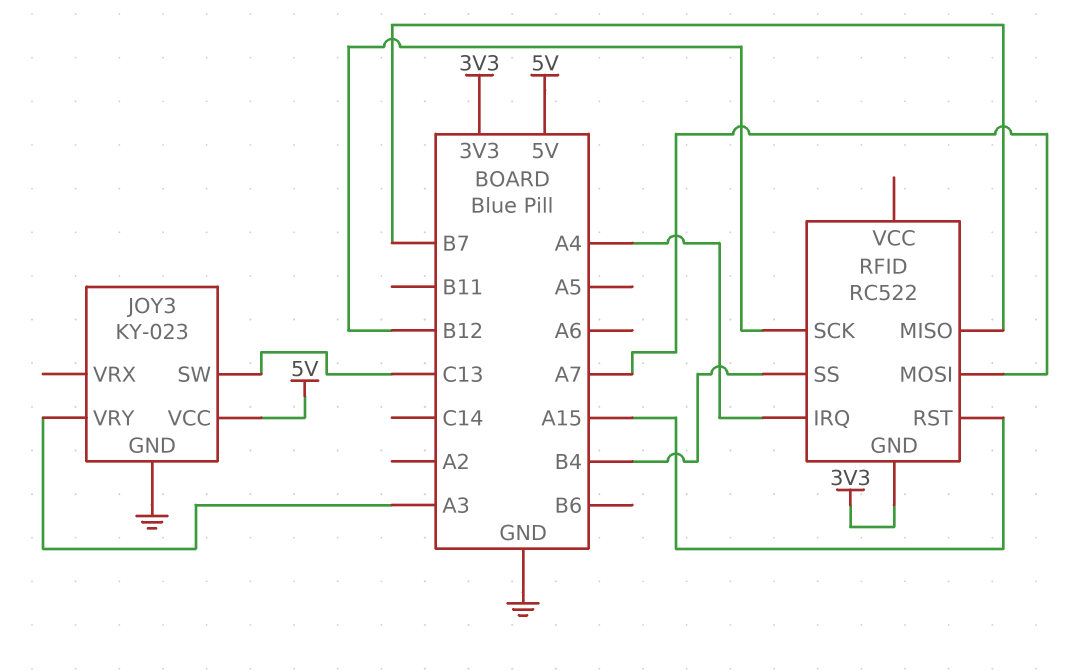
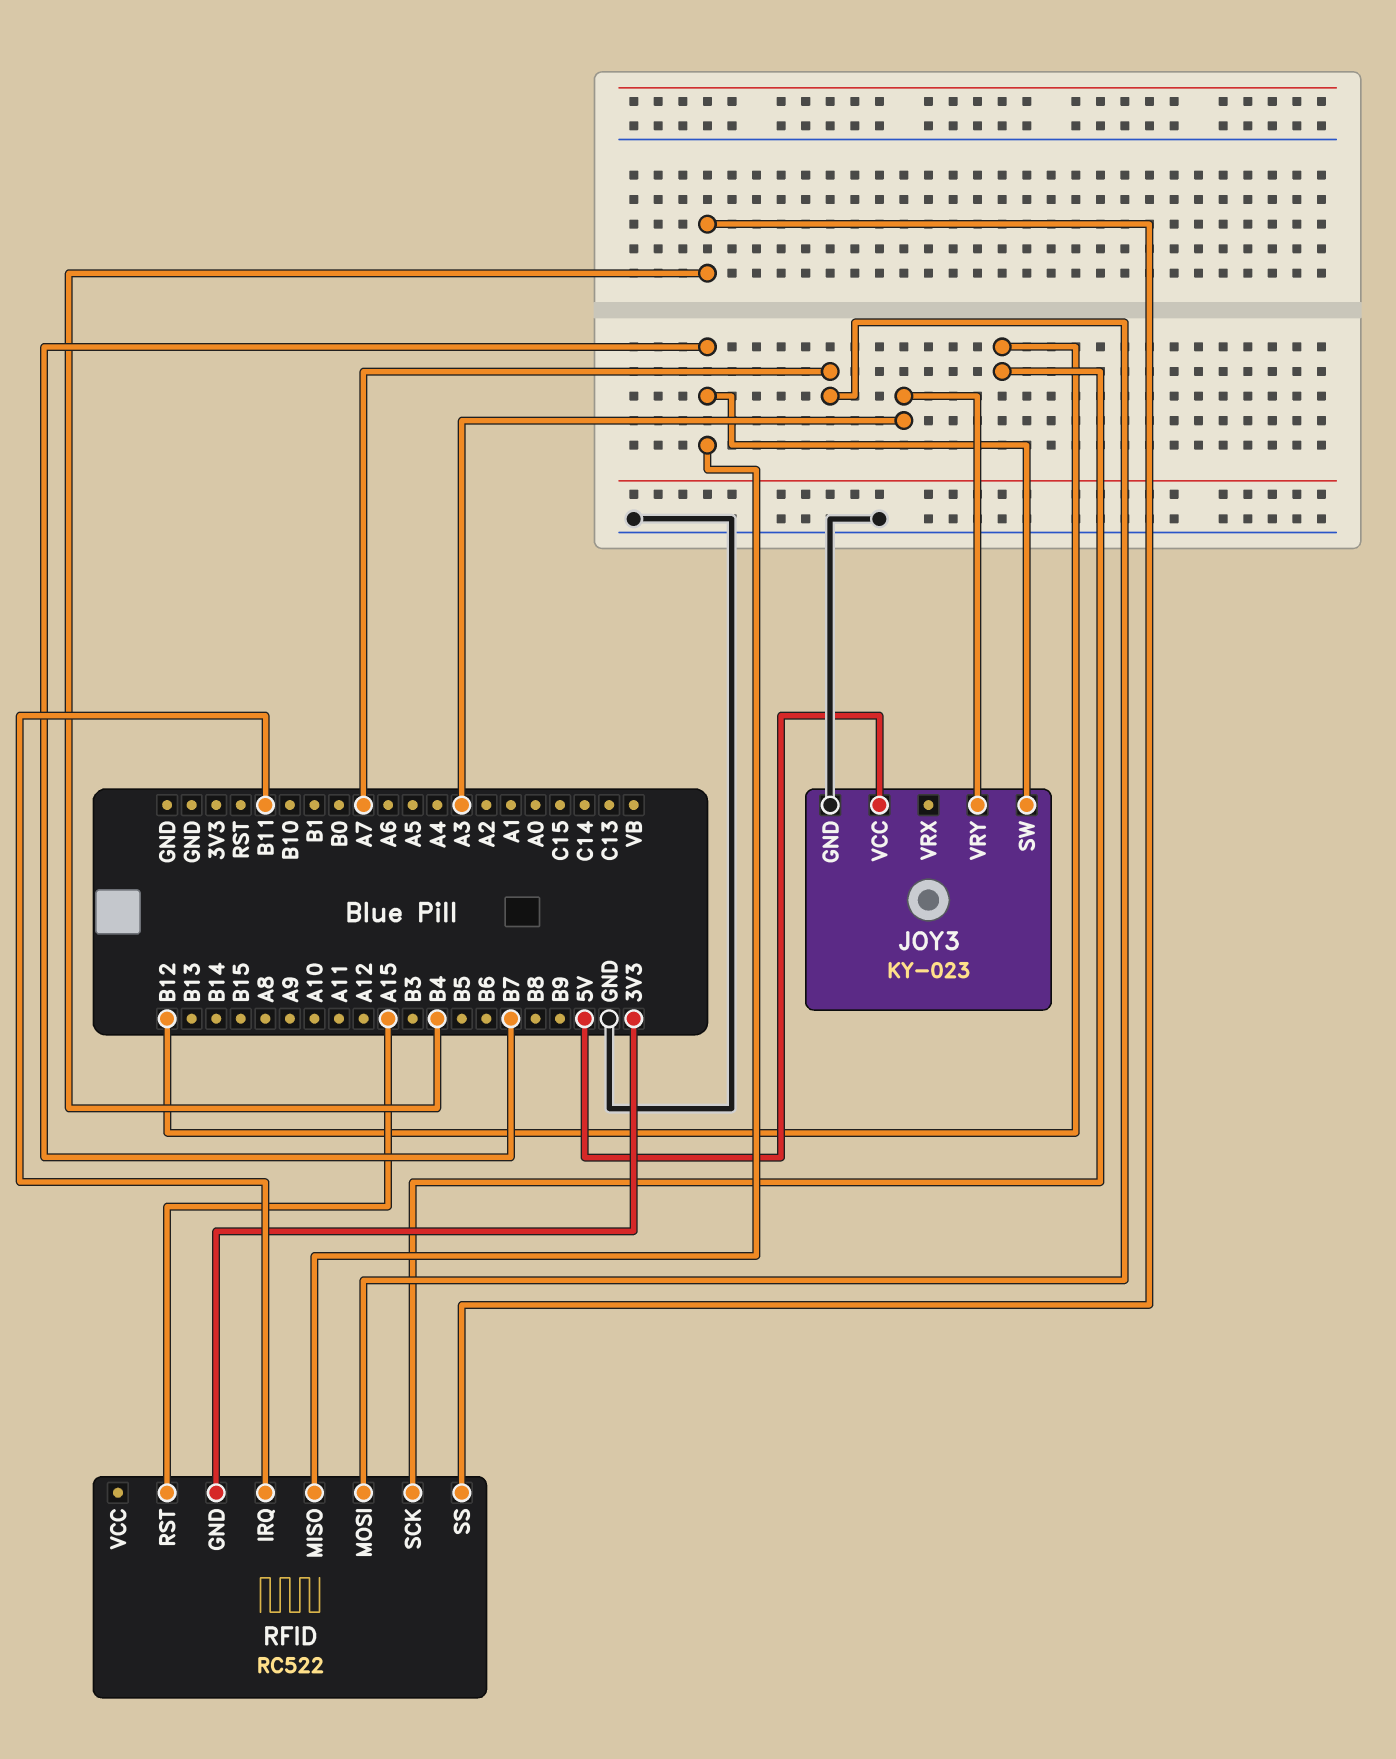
JOY3 pin SW: C13 -> B7
RFID pin IRQ: A4 -> B11

